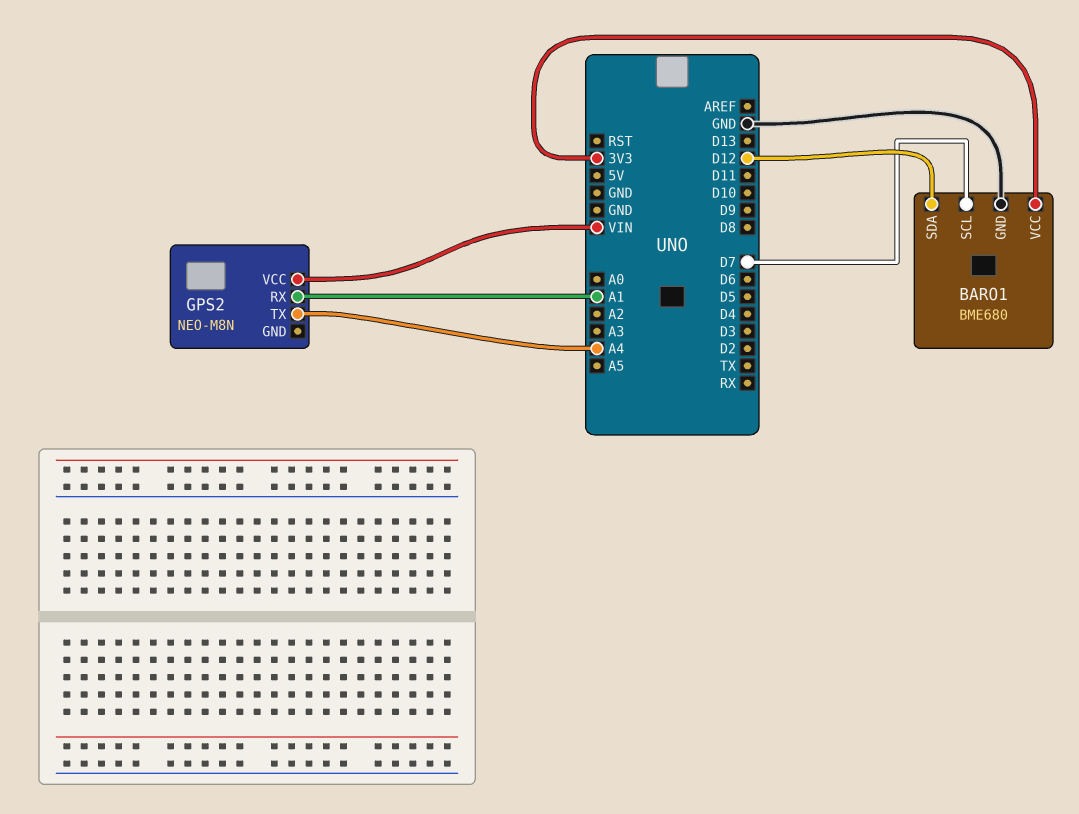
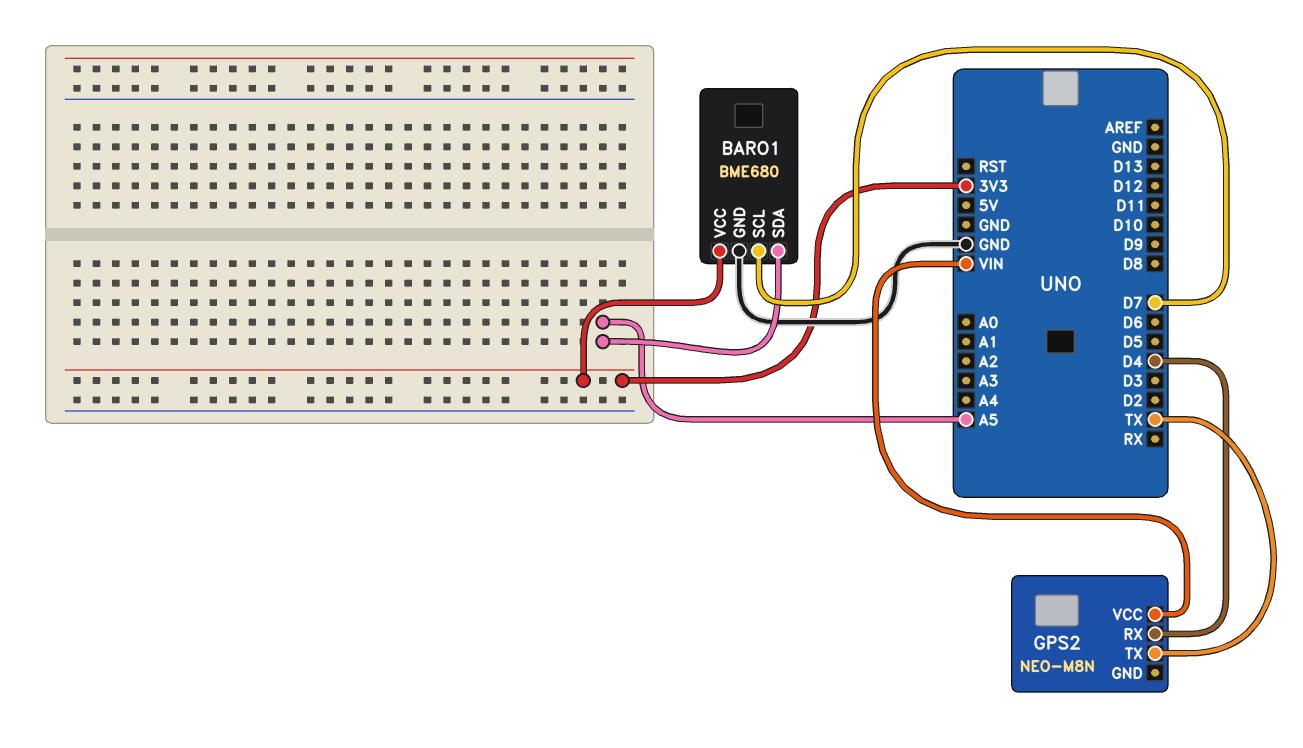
BARO1 pin SDA: D12 -> A5
GPS2 pin RX: A1 -> D4
GPS2 pin TX: A4 -> TX

